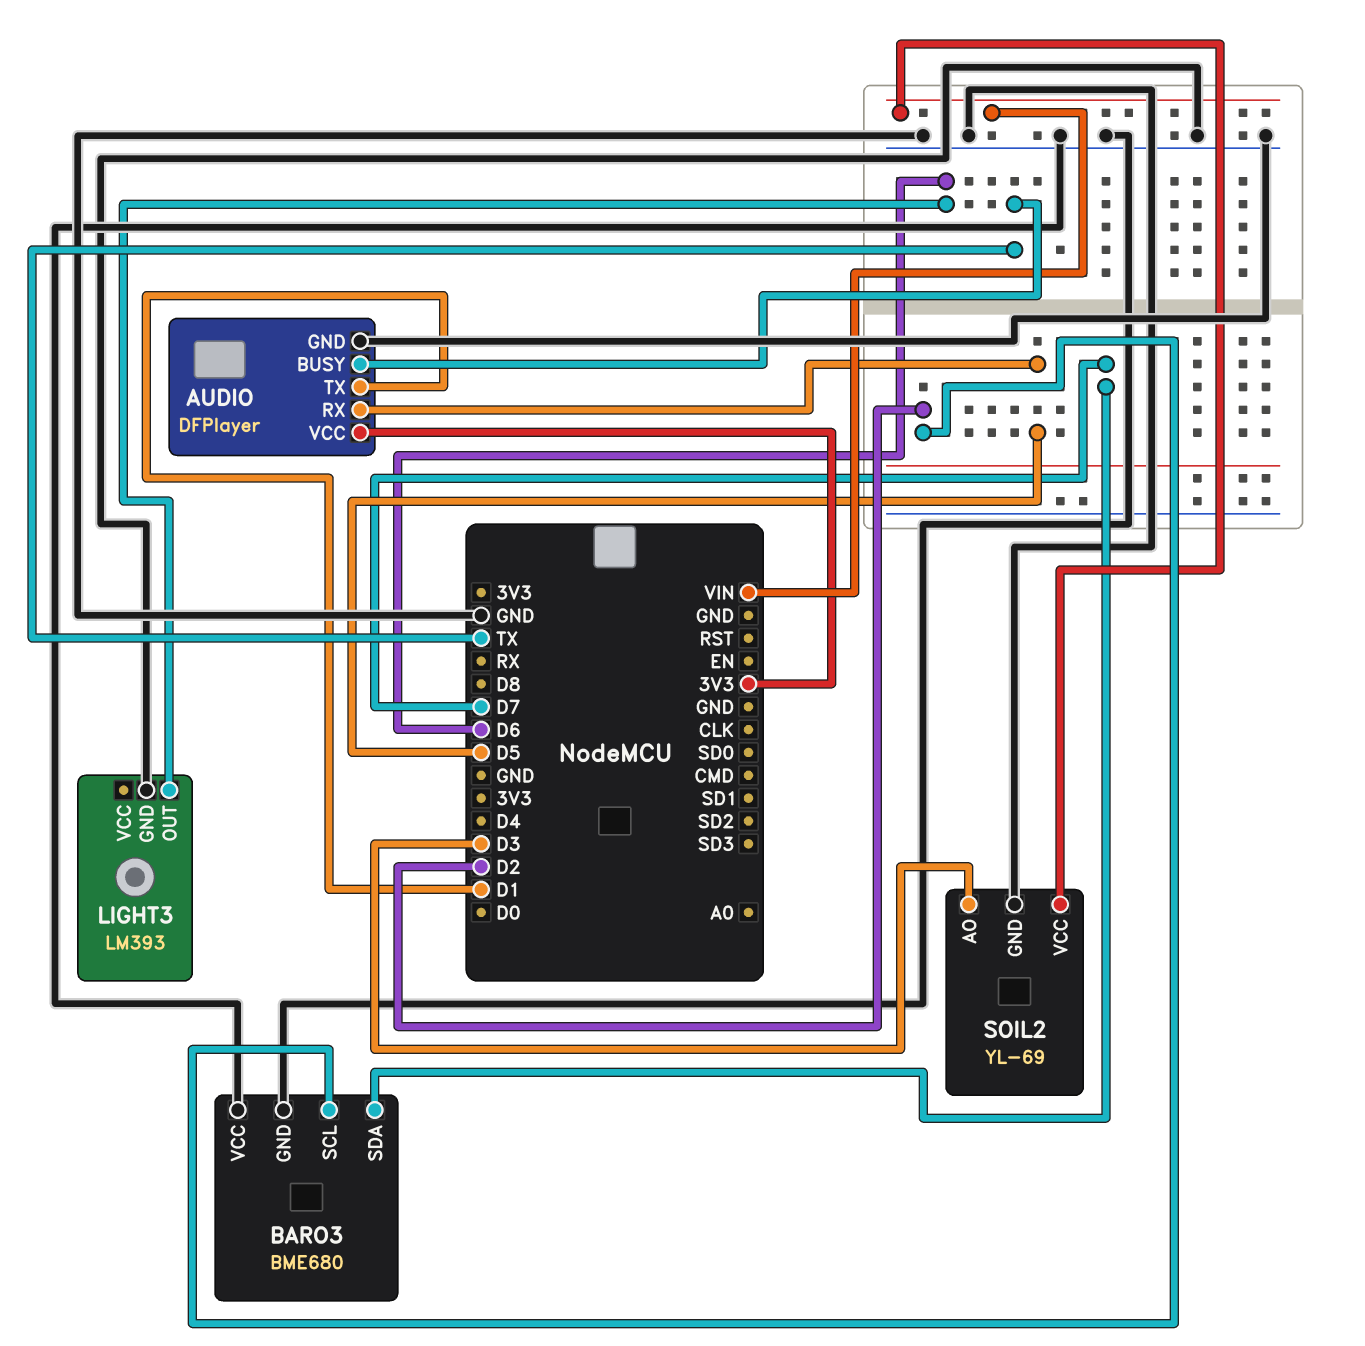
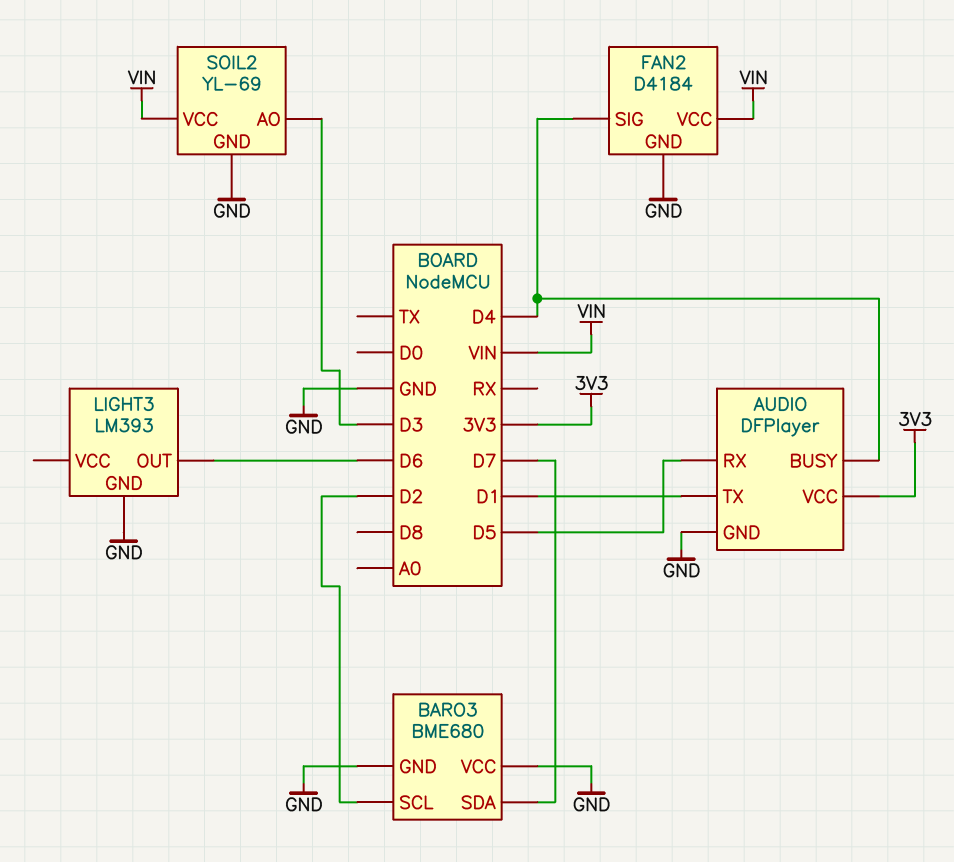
AUDIO pin BUSY: TX -> D4
FAN2: none -> D4184
FAN2 pin GND: none -> GND
FAN2 pin SIG: none -> D4
FAN2 pin VCC: none -> VIN

